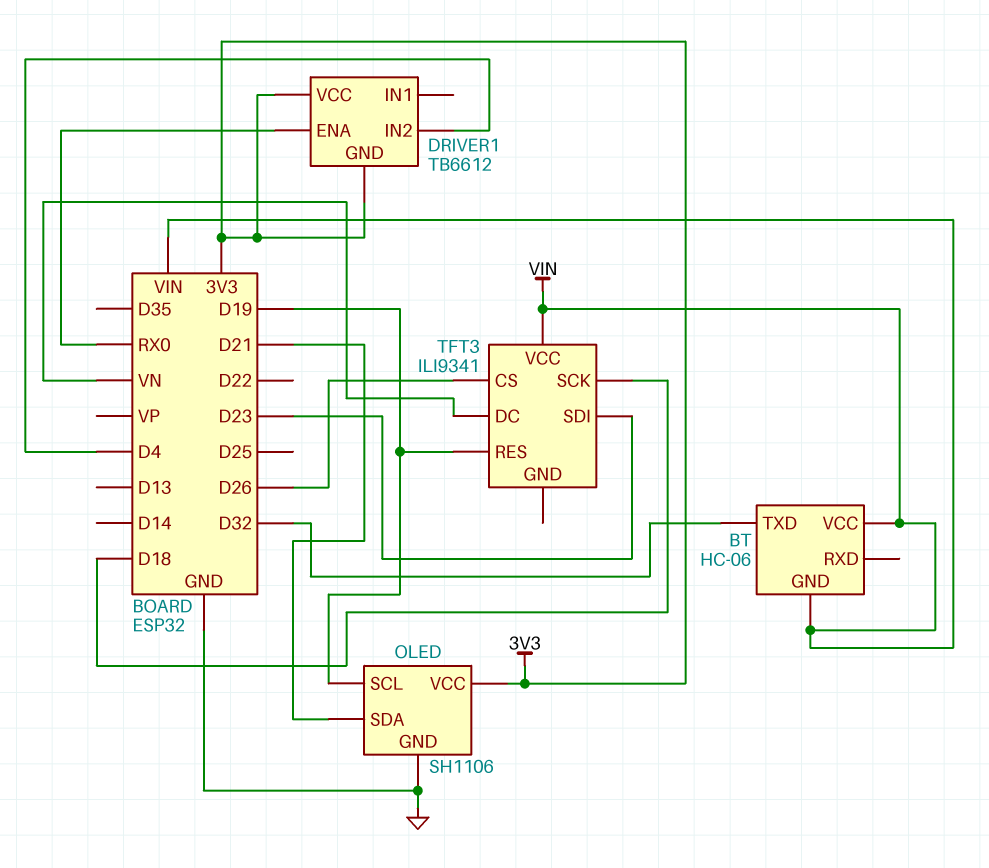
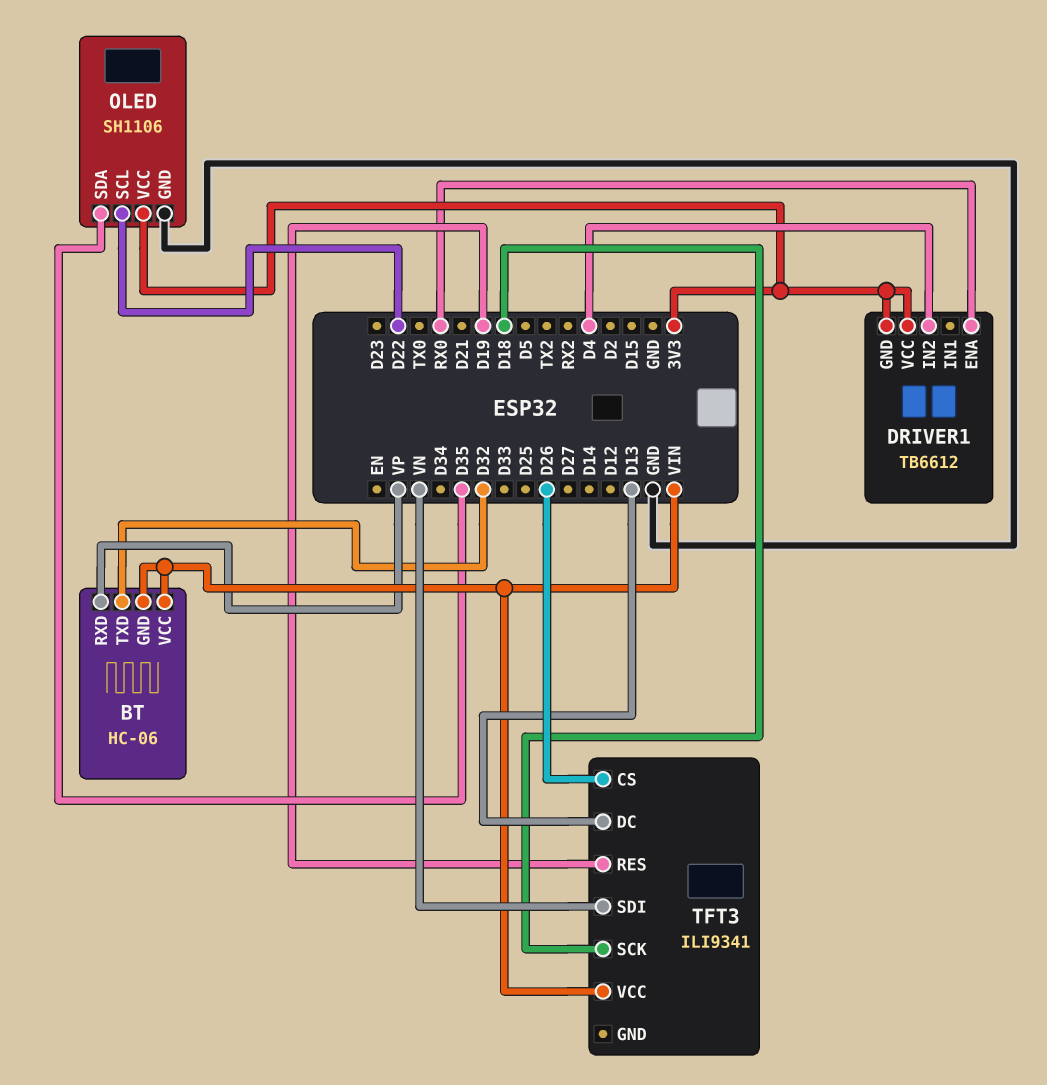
BT pin RXD: none -> VP
OLED pin SCL: D19 -> D22
OLED pin SDA: D21 -> D35
TFT3 pin DC: VN -> D13
TFT3 pin SDI: D23 -> VN

